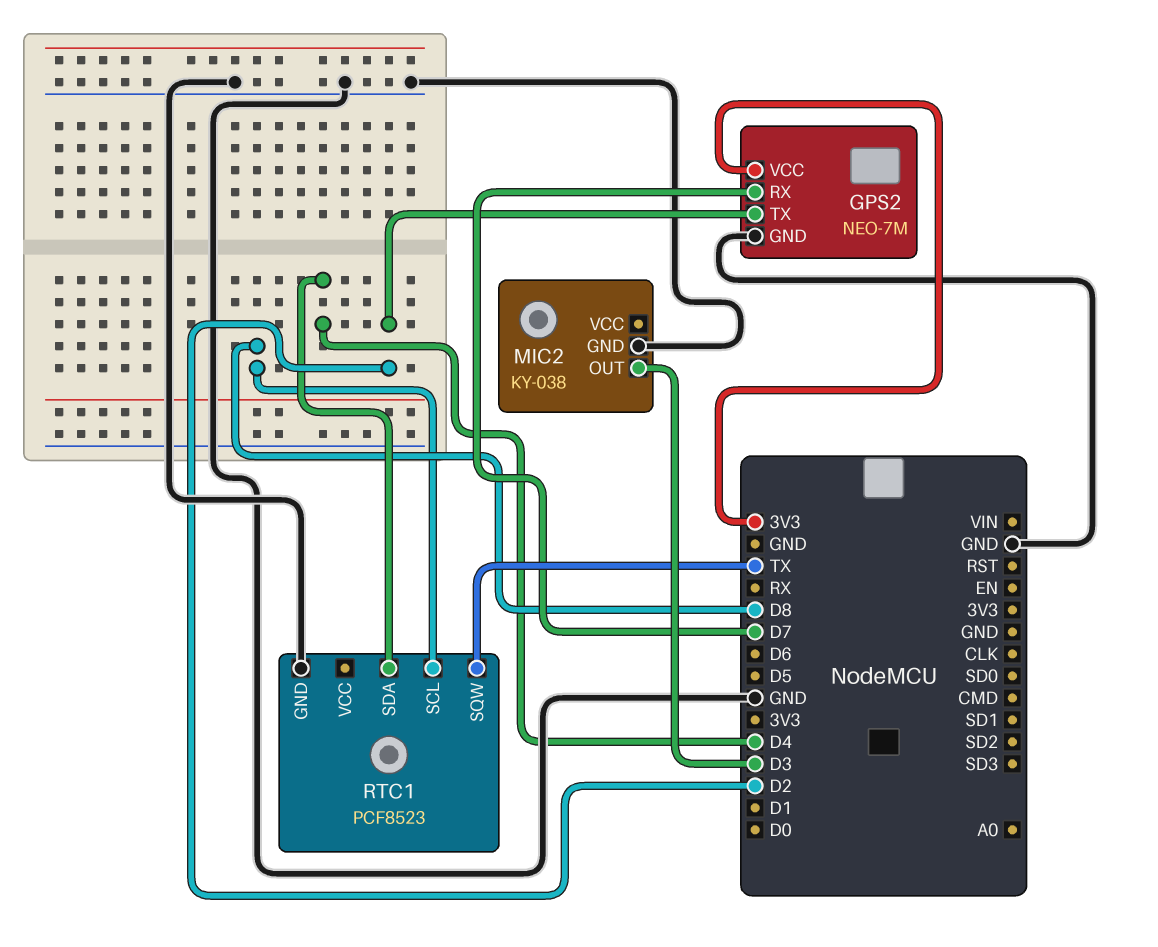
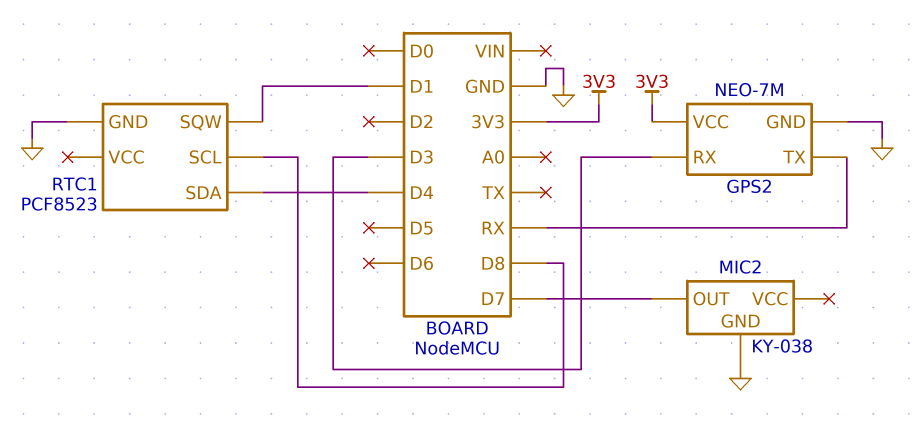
GPS2 pin RX: D7 -> D3
GPS2 pin TX: D2 -> RX
MIC2 pin OUT: D3 -> D7
RTC1 pin SQW: TX -> D1

